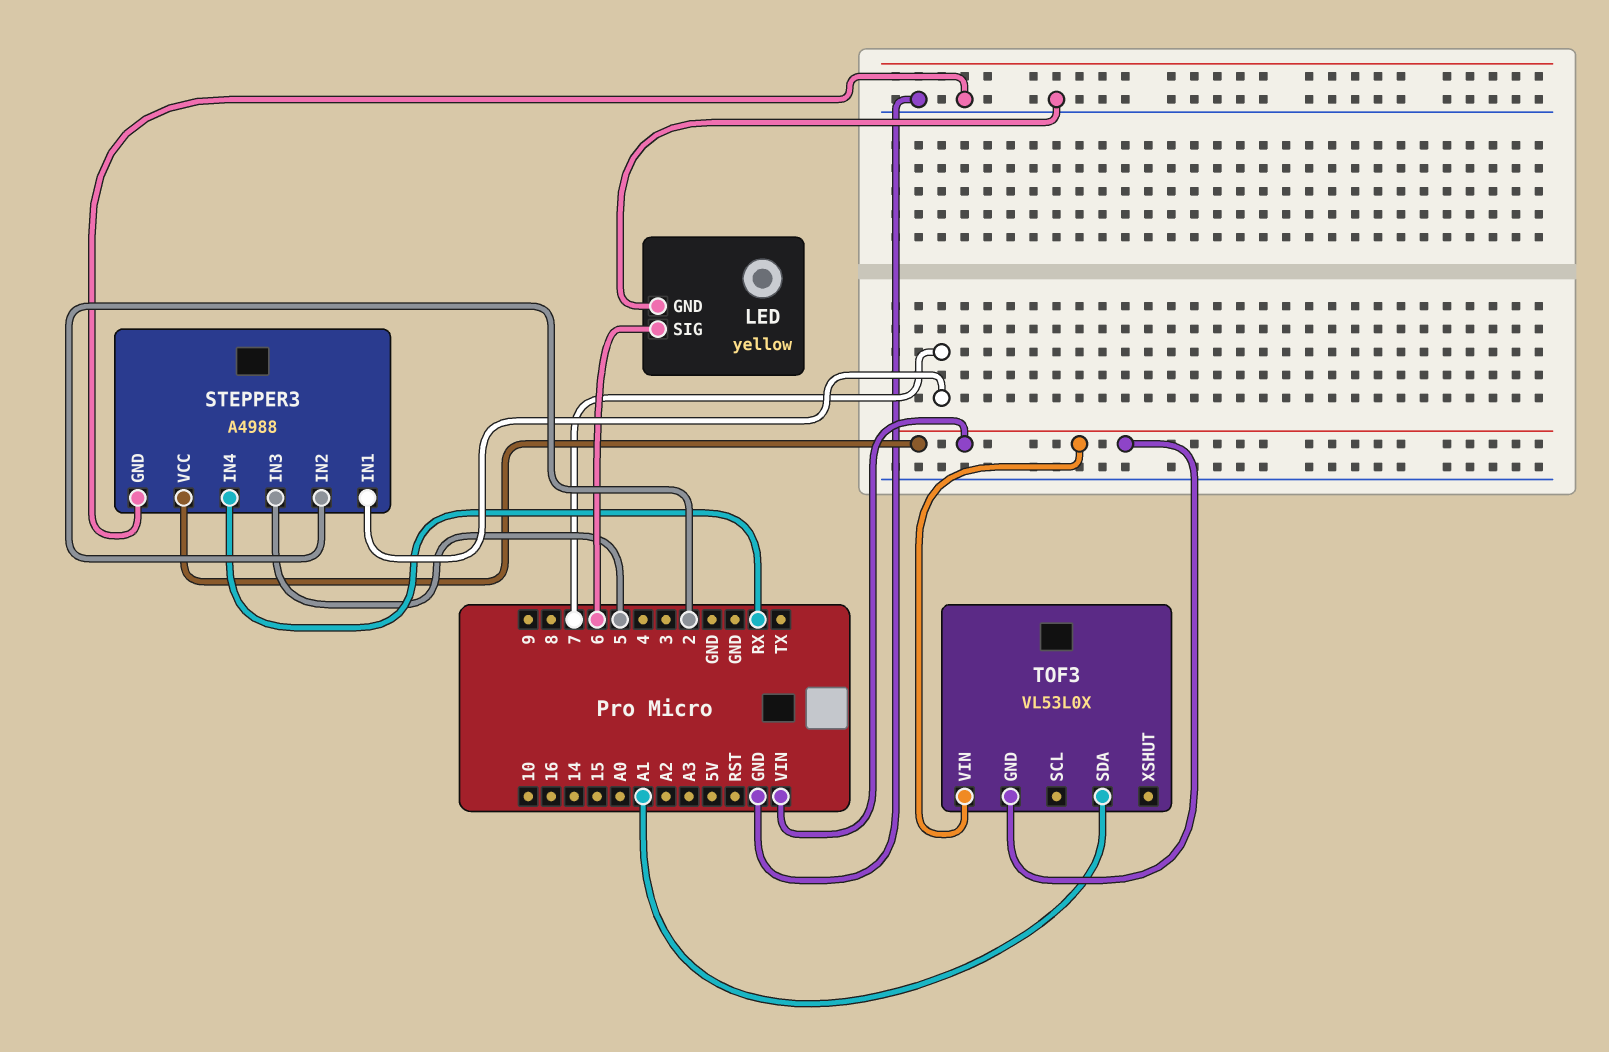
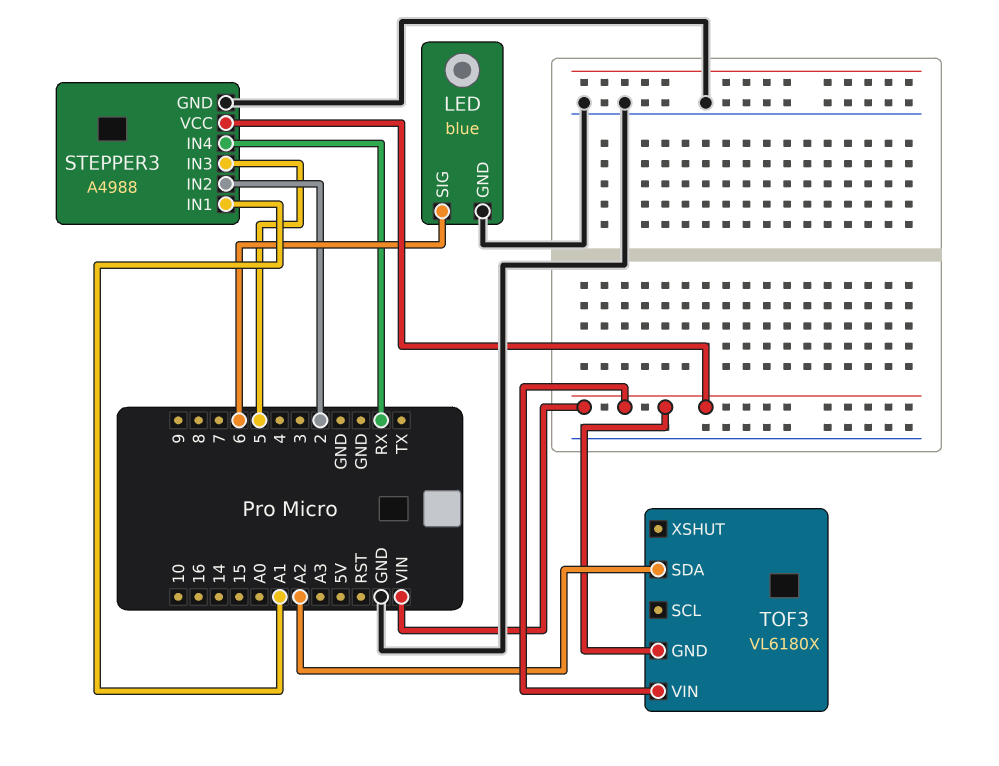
LED: yellow -> blue
STEPPER3 pin IN1: 7 -> A1
TOF3: VL53L0X -> VL6180X
TOF3 pin SDA: A1 -> A2

